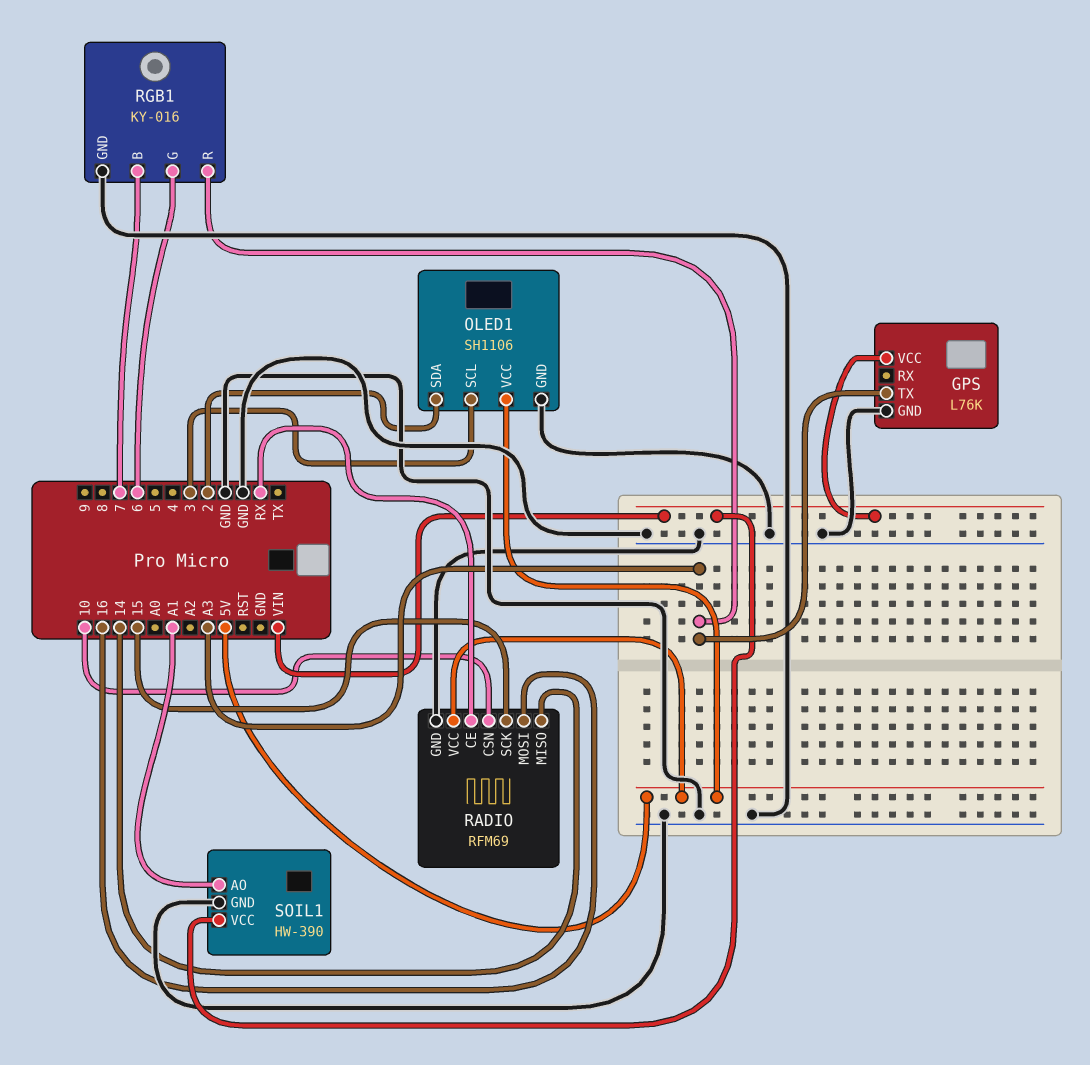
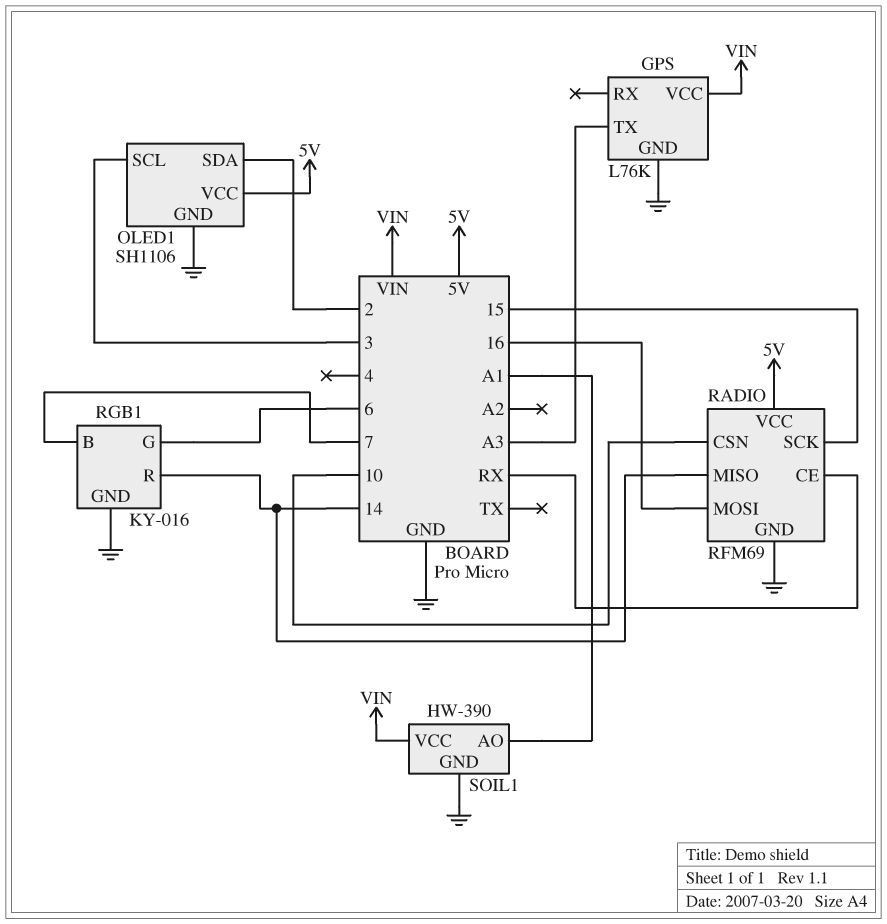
RGB1 pin R: A3 -> 14

